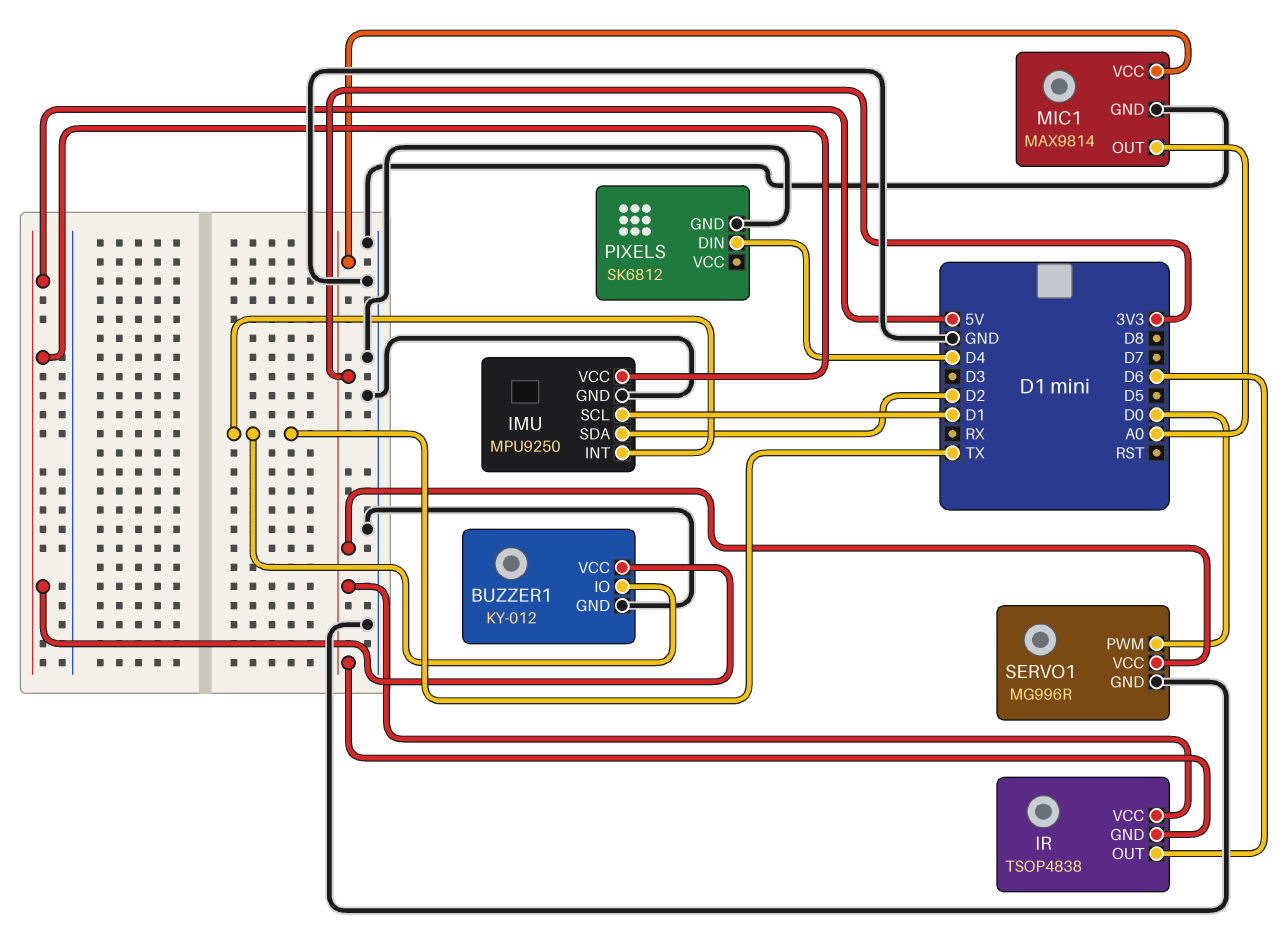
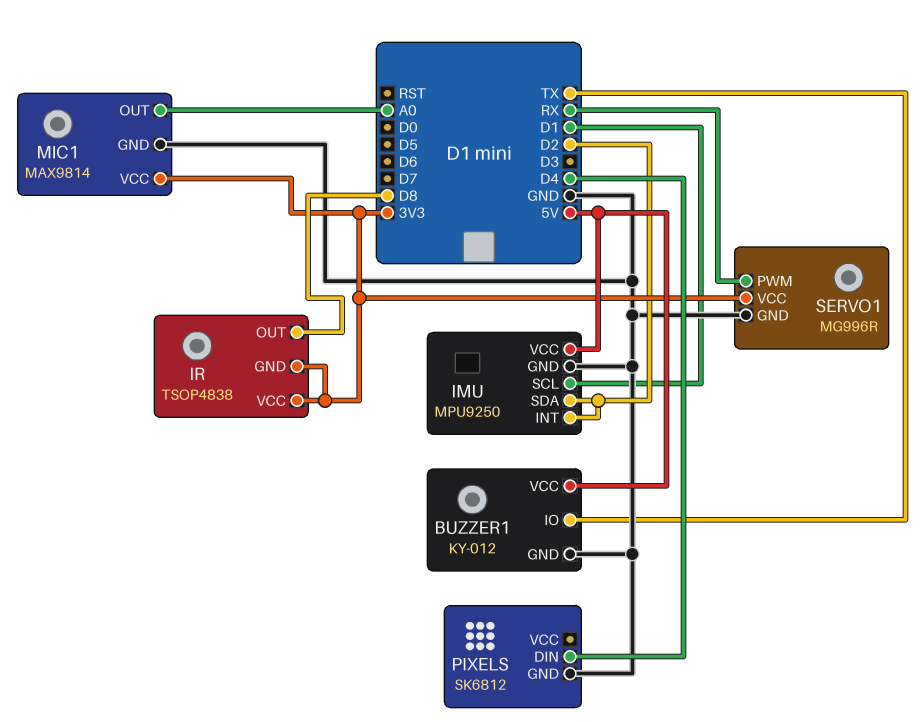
IMU pin INT: TX -> D2
IR pin OUT: D6 -> D8
SERVO1 pin PWM: D0 -> RX

